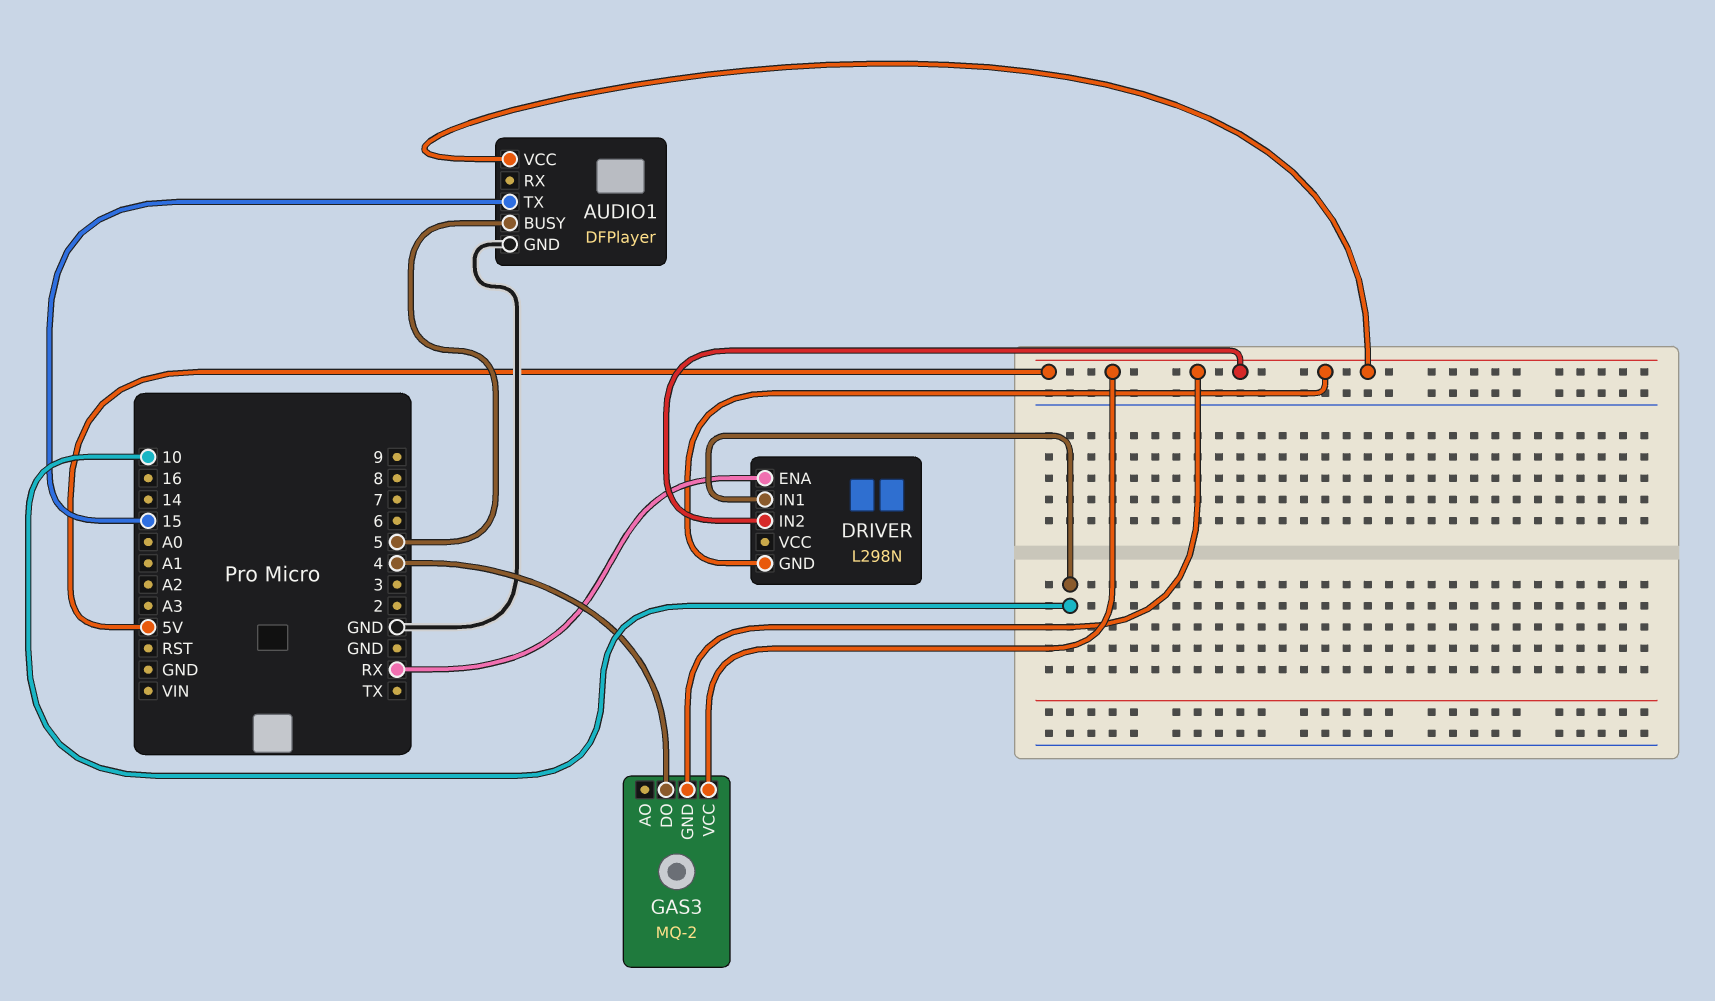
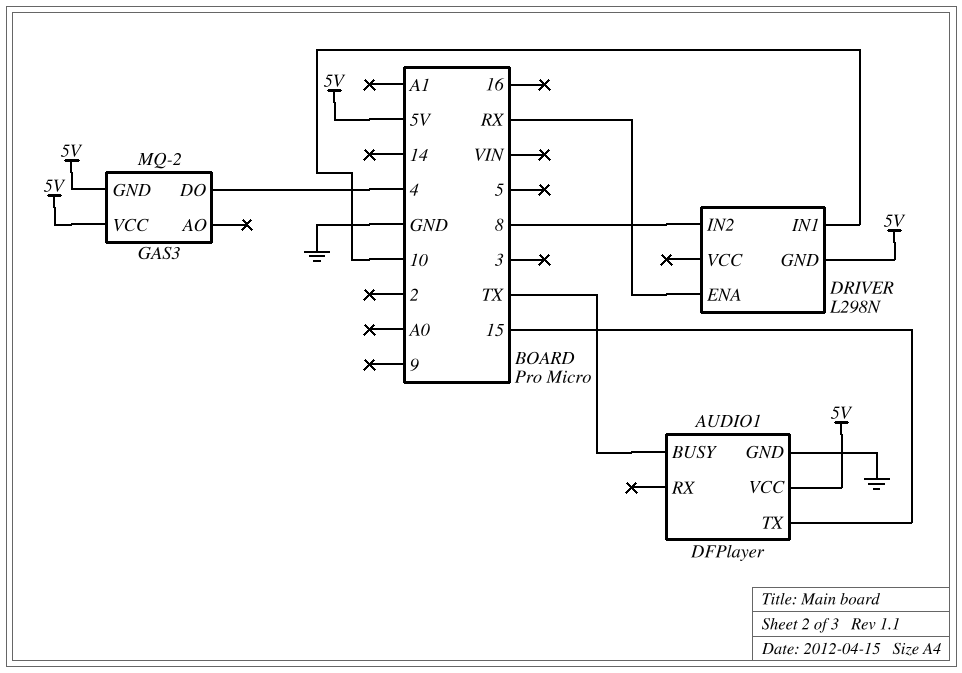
AUDIO1 pin BUSY: 5 -> TX
DRIVER pin IN2: 5V -> 8

